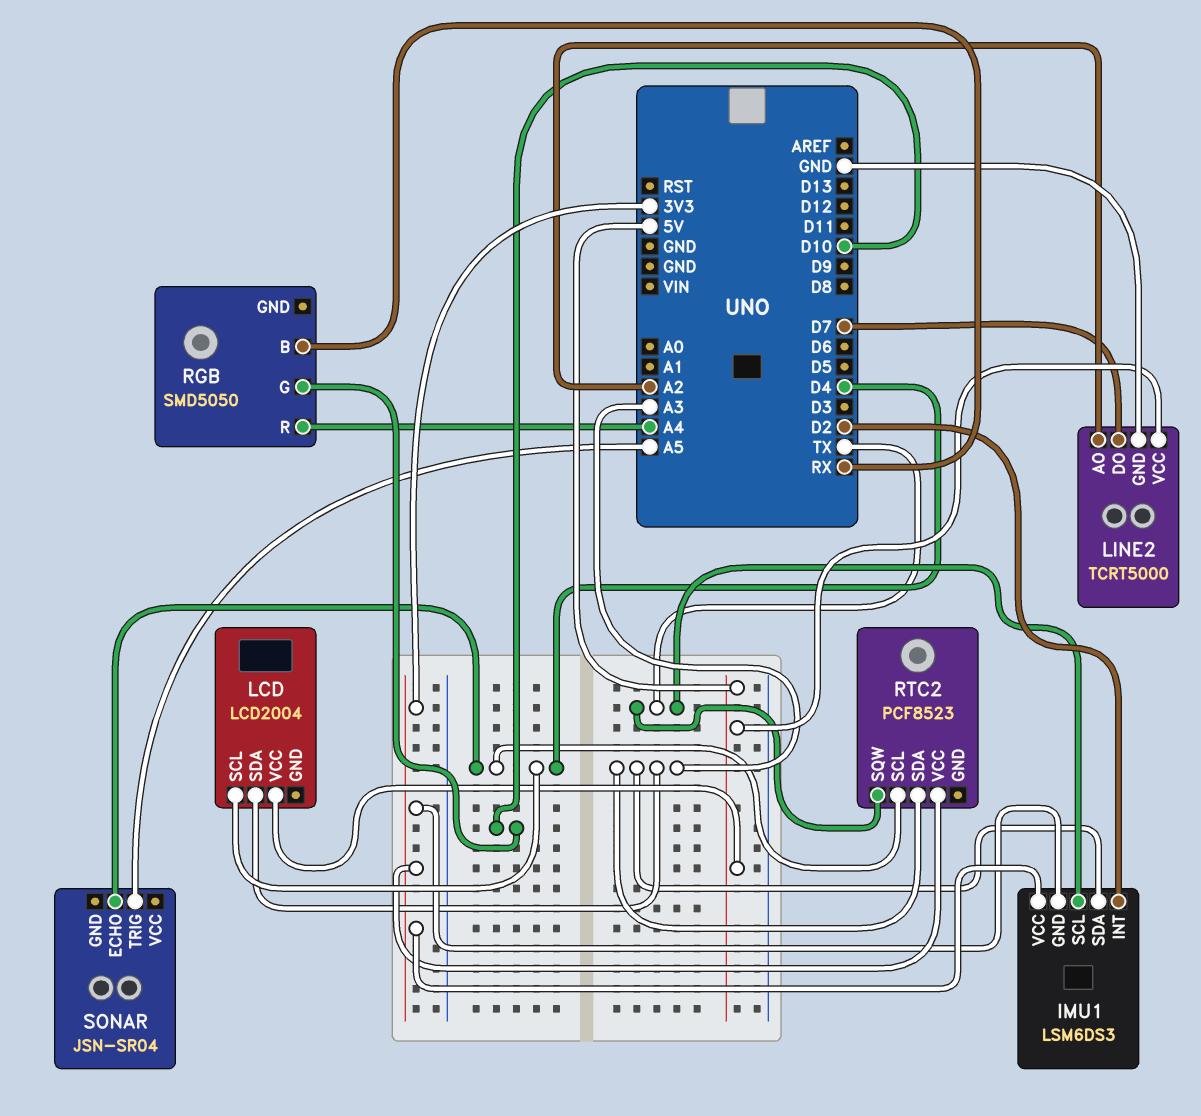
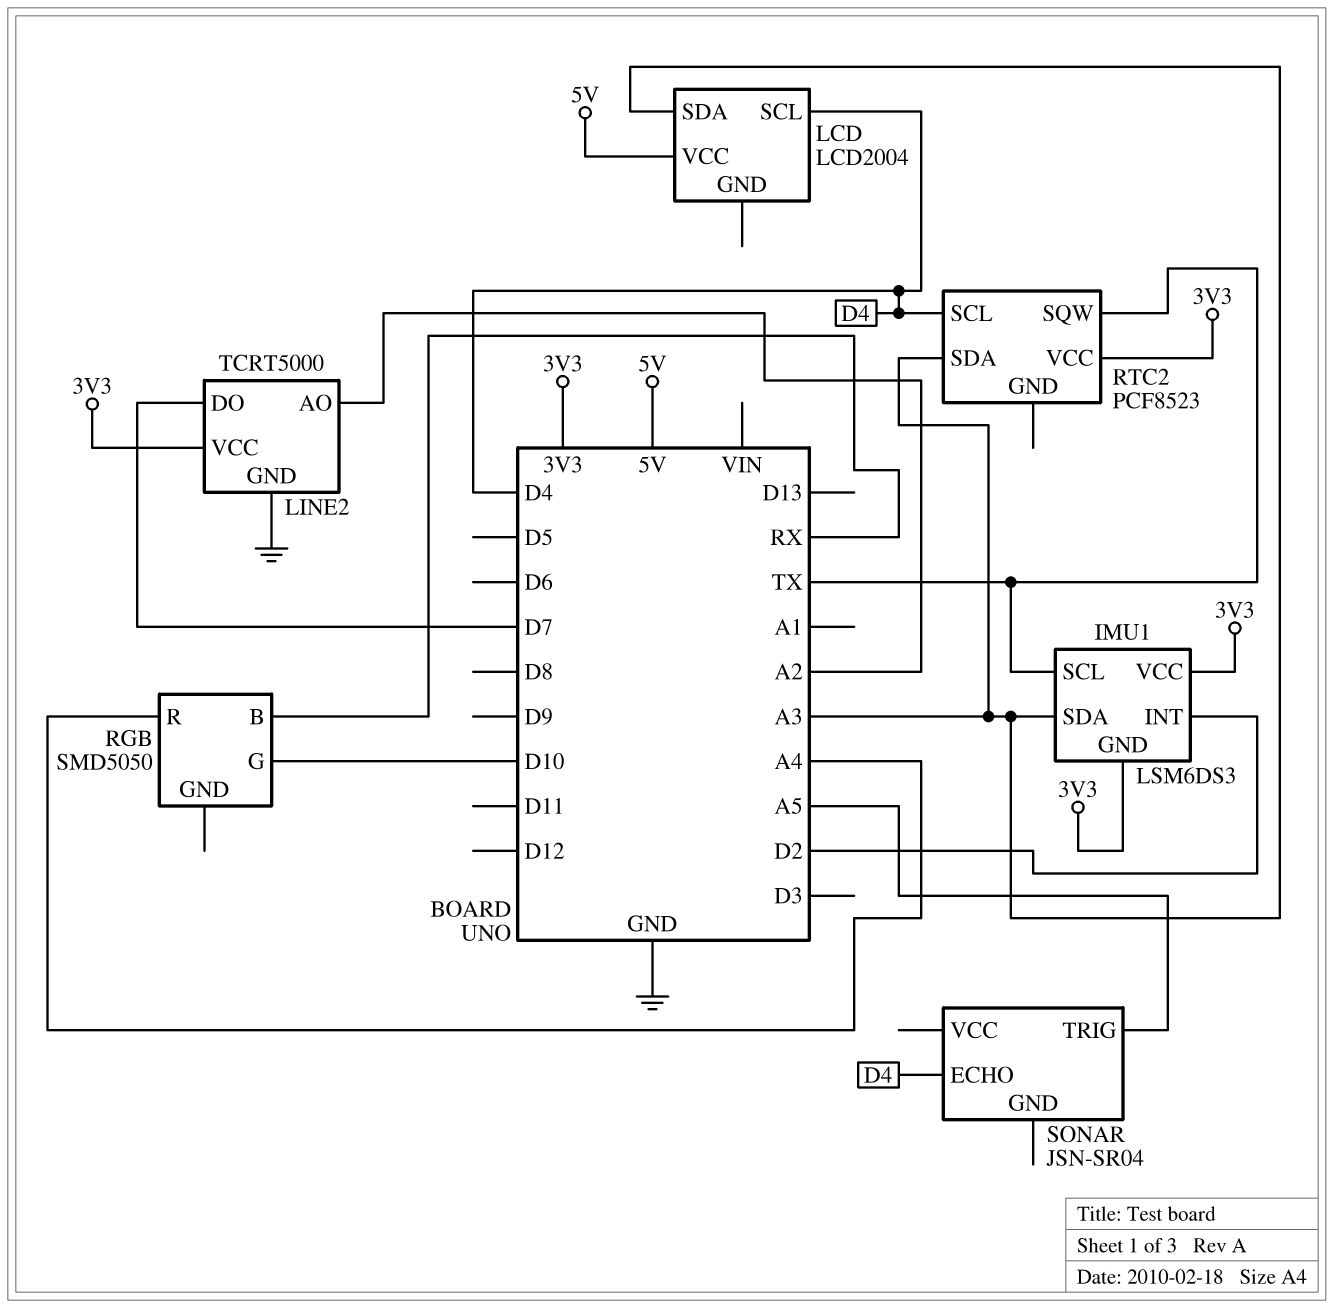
LINE2 pin VCC: 5V -> 3V3

